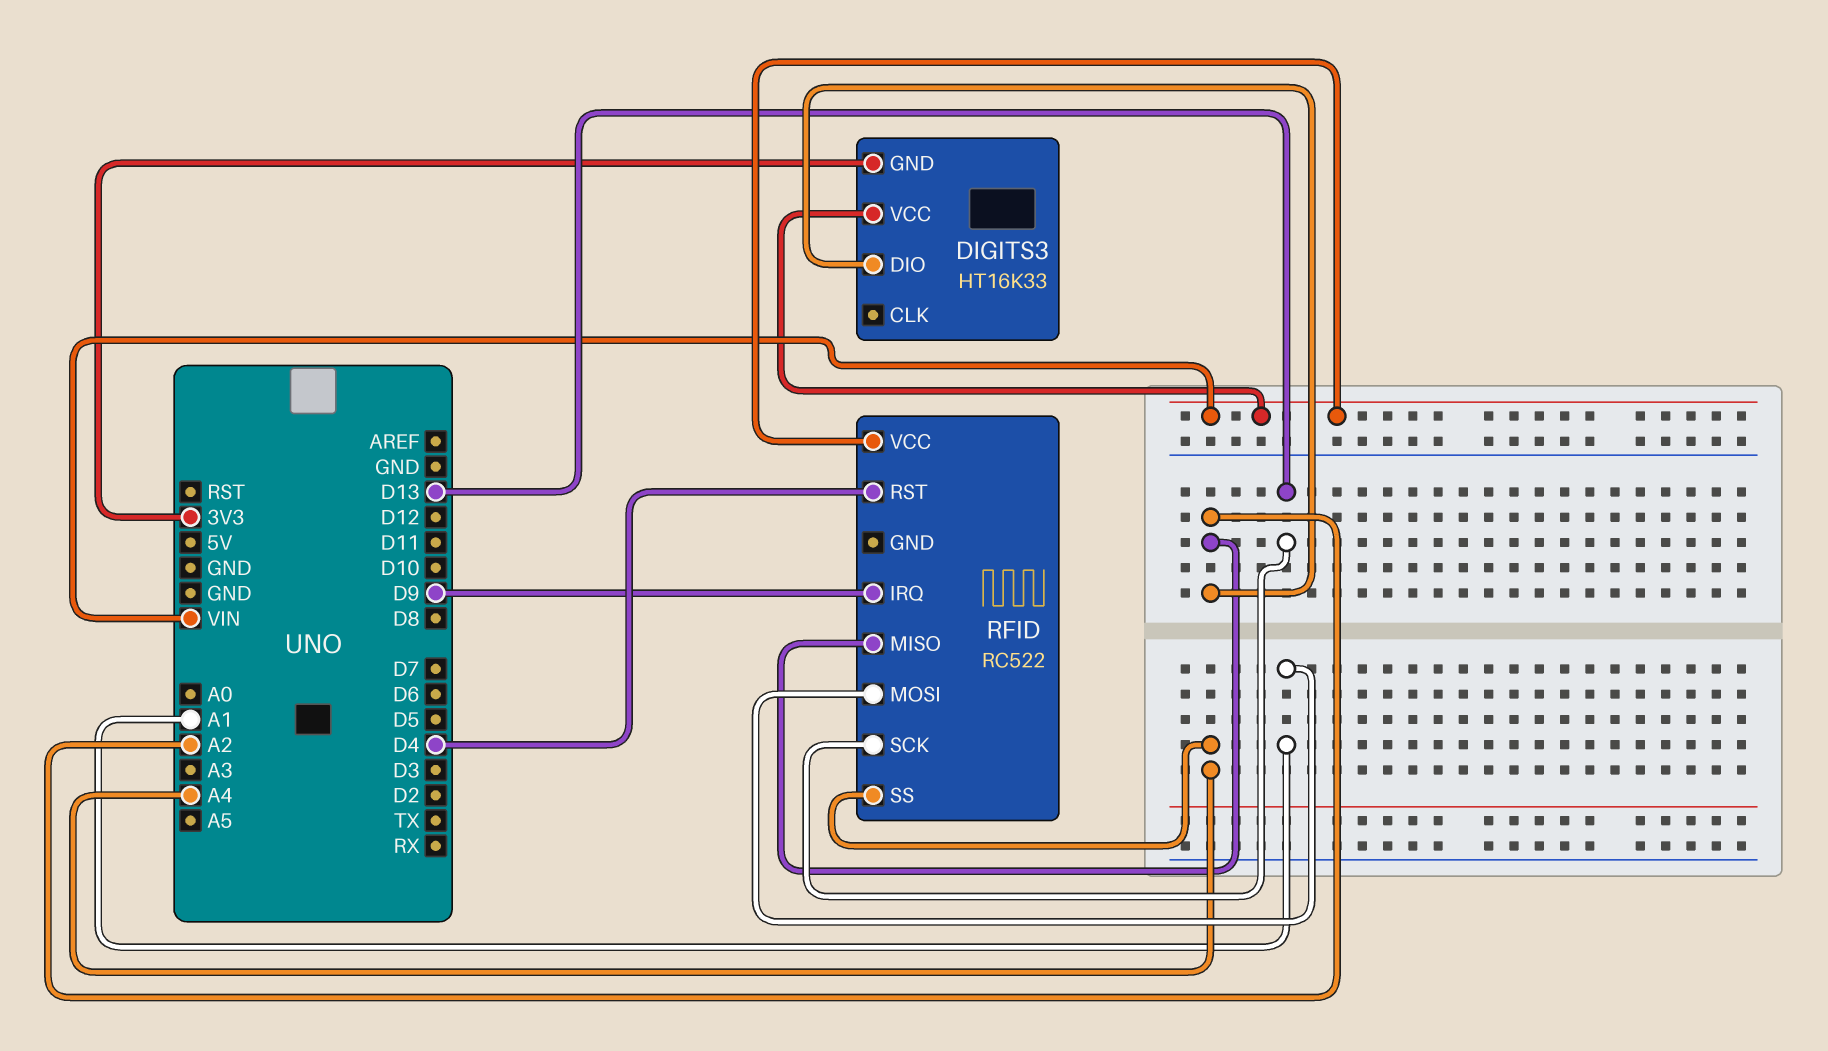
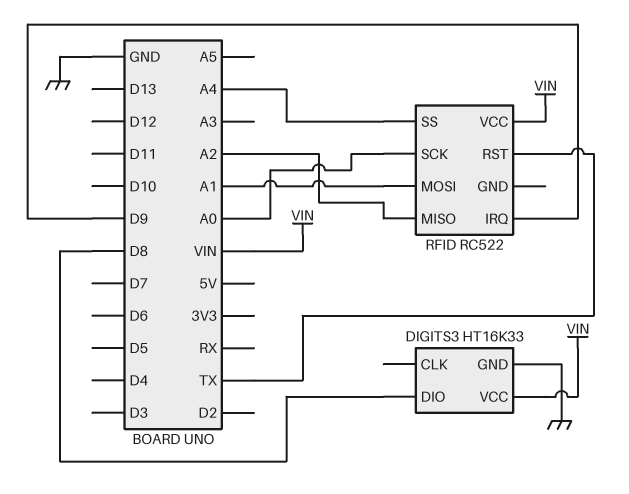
DIGITS3 pin DIO: A2 -> D8
DIGITS3 pin GND: 3V3 -> GND
RFID pin RST: D4 -> TX
RFID pin SCK: D13 -> A0

